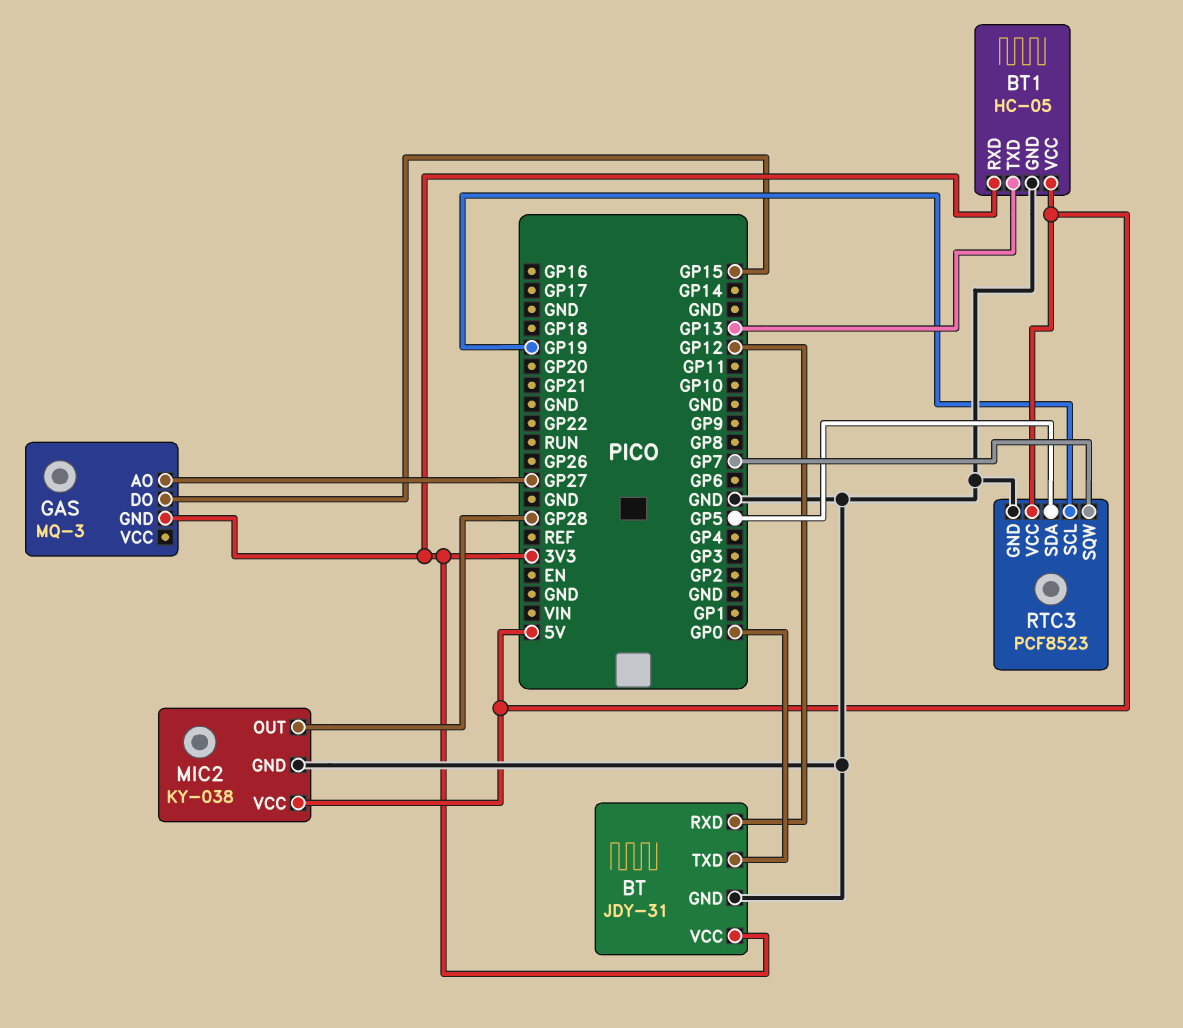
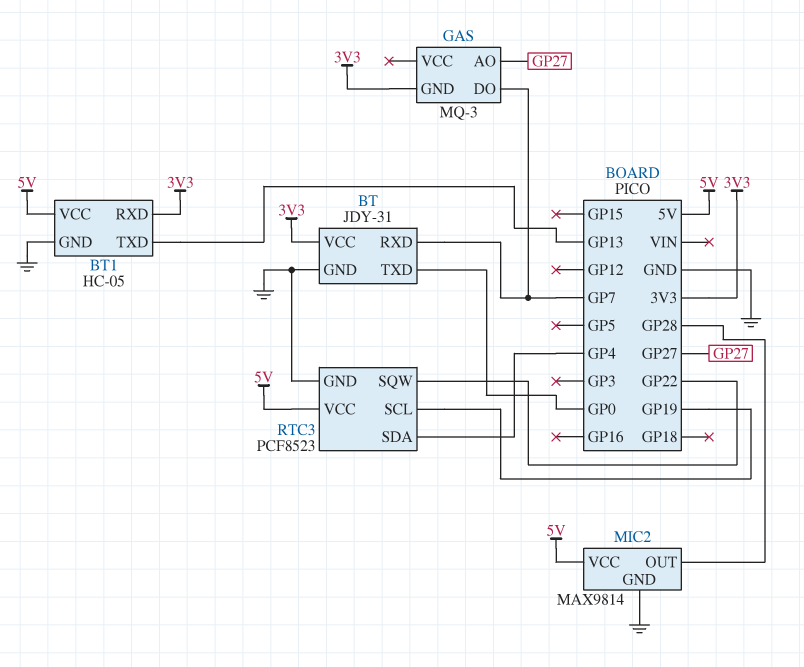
BT pin RXD: GP12 -> GP7
GAS pin DO: GP15 -> GP7
MIC2: KY-038 -> MAX9814
RTC3 pin SDA: GP5 -> GP4
RTC3 pin SQW: GP7 -> GP22

